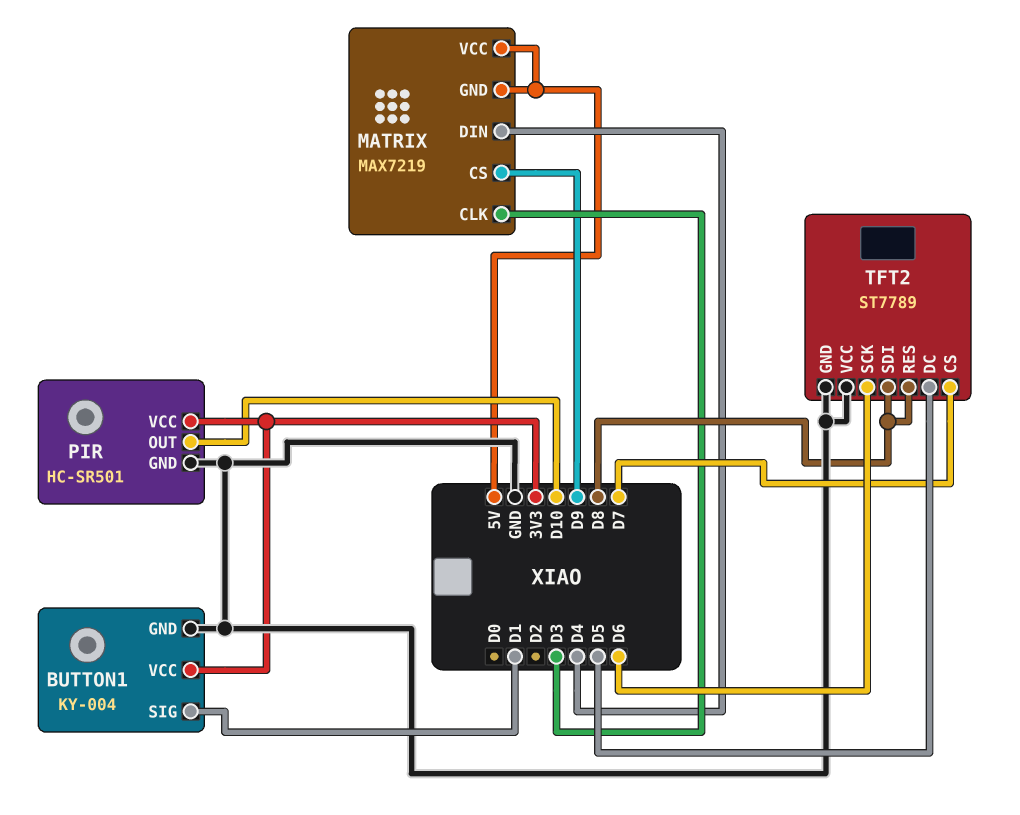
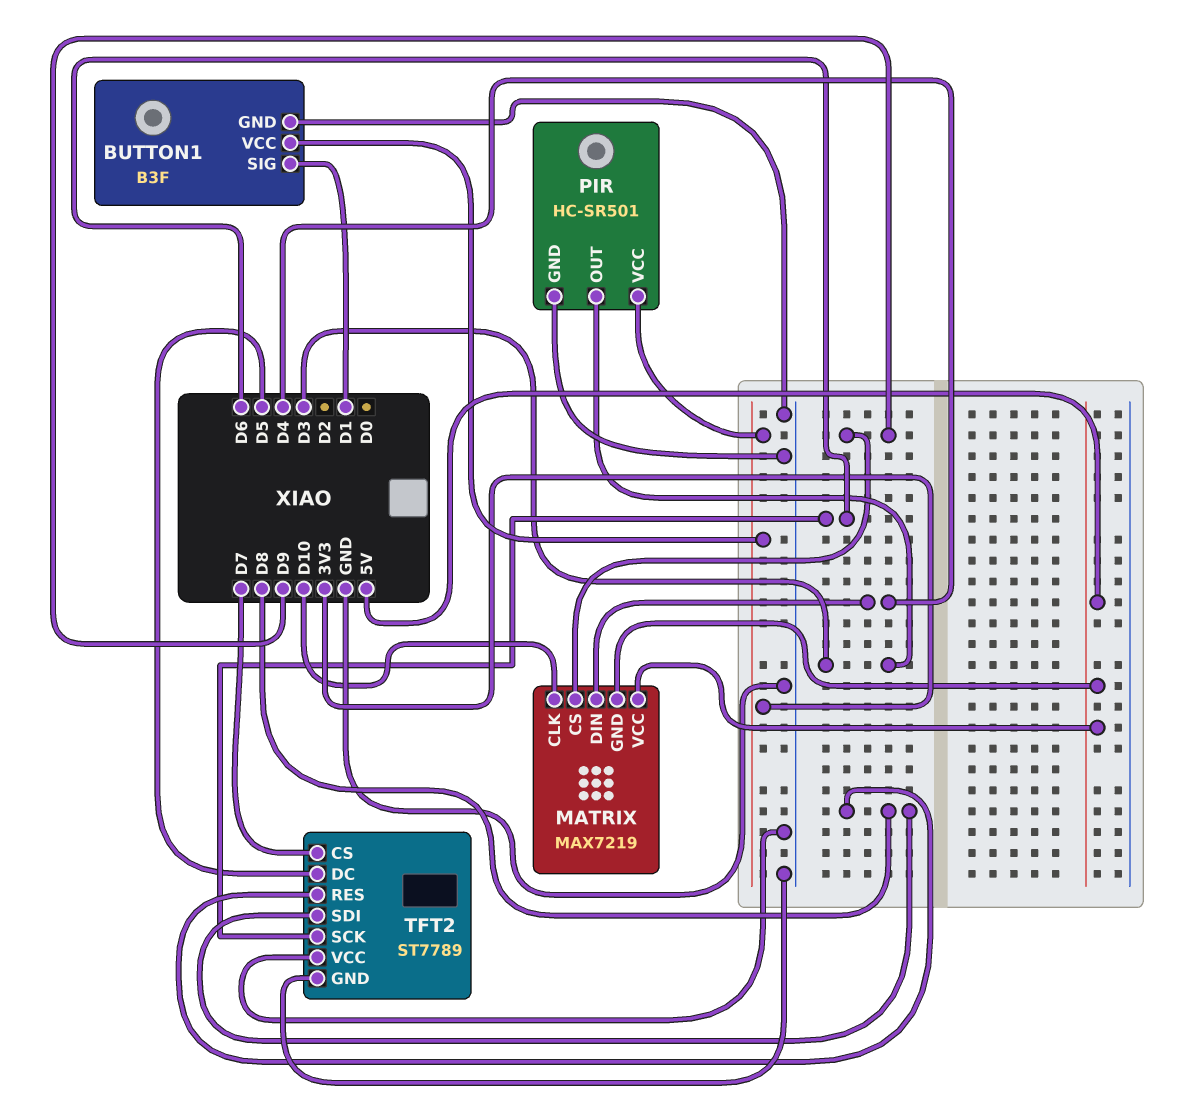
BUTTON1: KY-004 -> B3F
MATRIX pin CLK: D3 -> D10
PIR pin OUT: D10 -> D3

